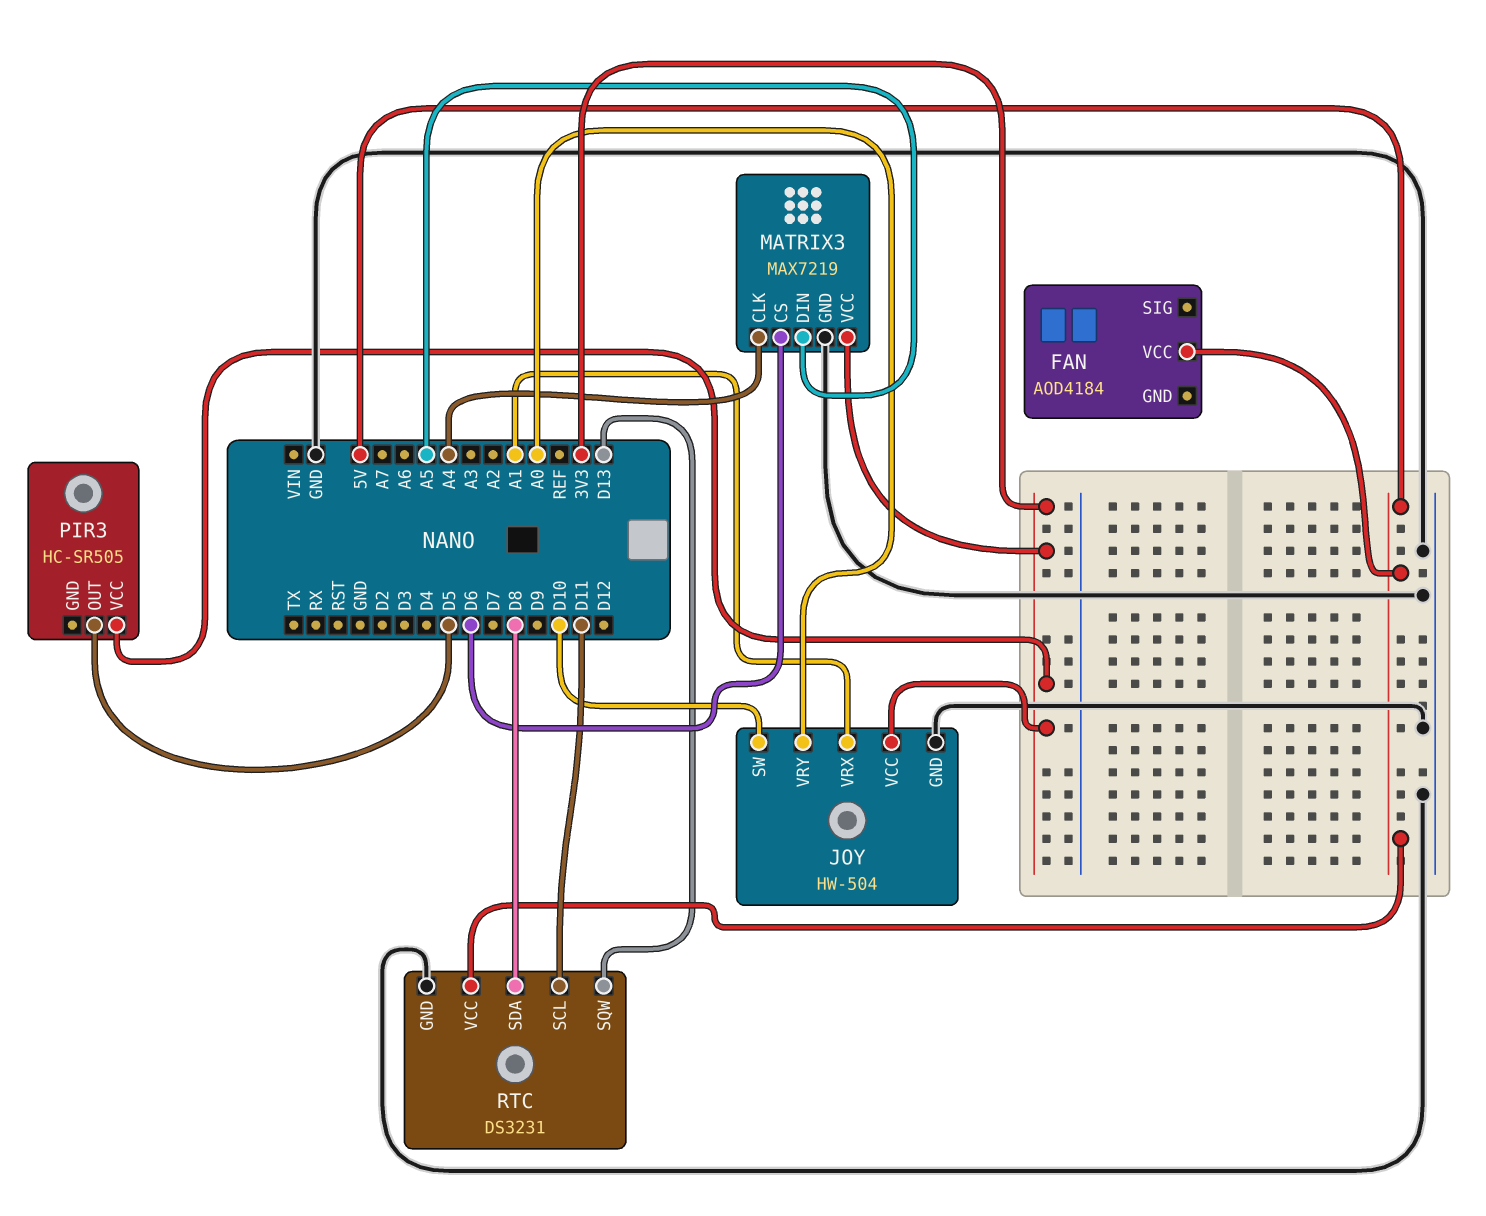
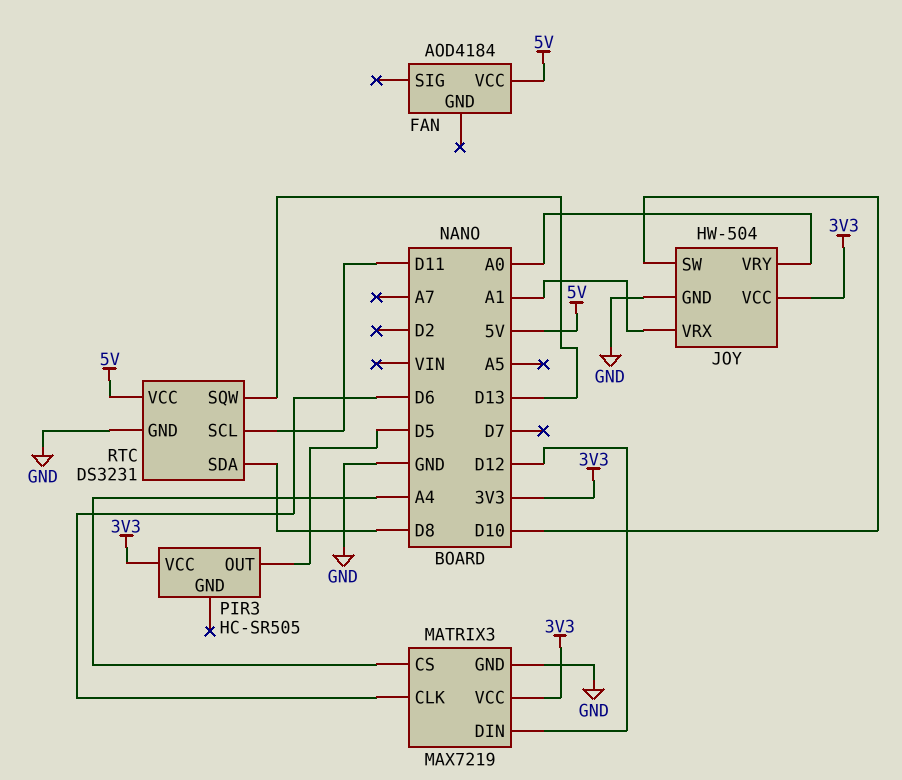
MATRIX3 pin CLK: A4 -> D6
MATRIX3 pin CS: D6 -> A4
MATRIX3 pin DIN: A5 -> D12

